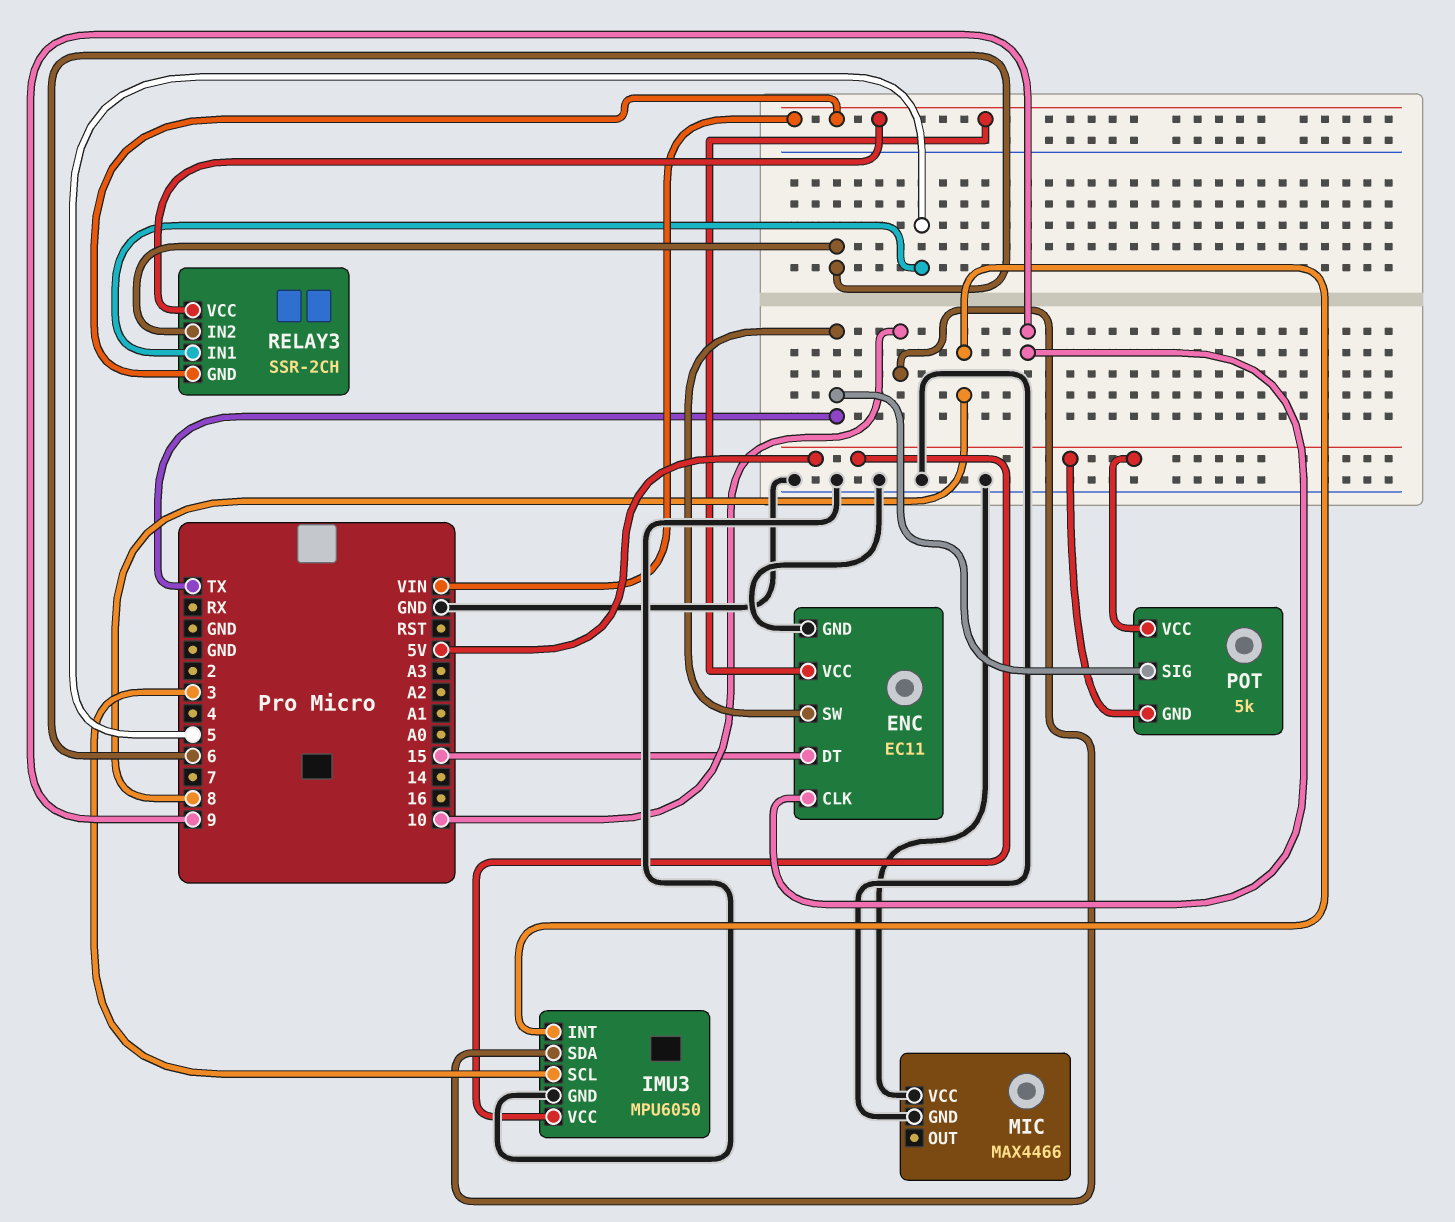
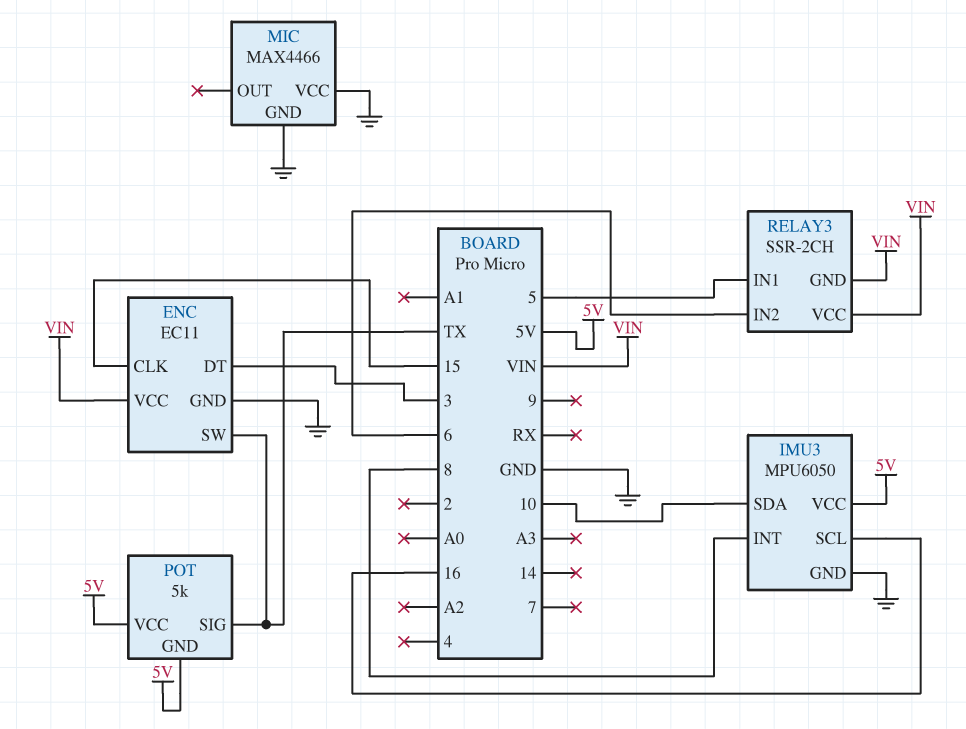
ENC pin CLK: 9 -> 15
ENC pin DT: 15 -> 3
IMU3 pin SCL: 3 -> 16

